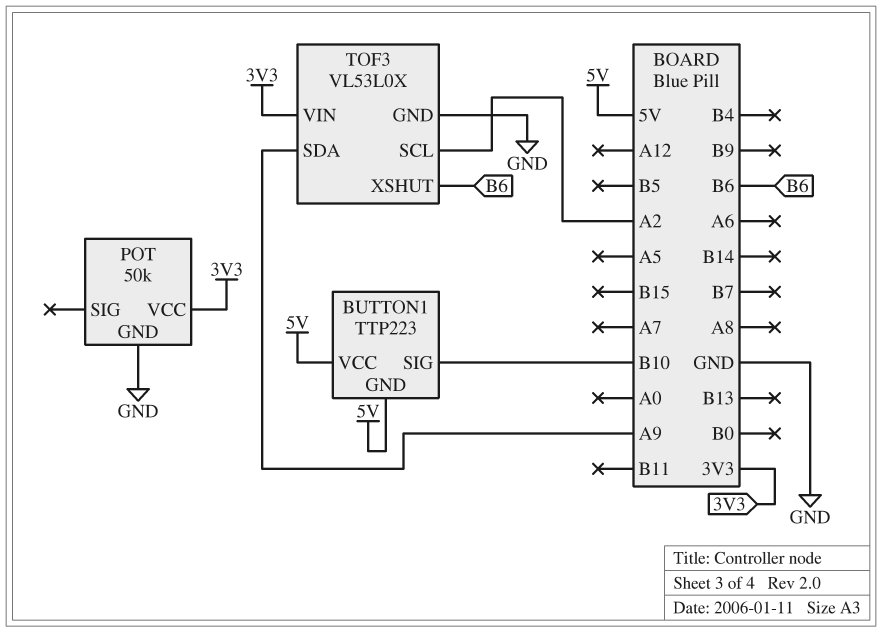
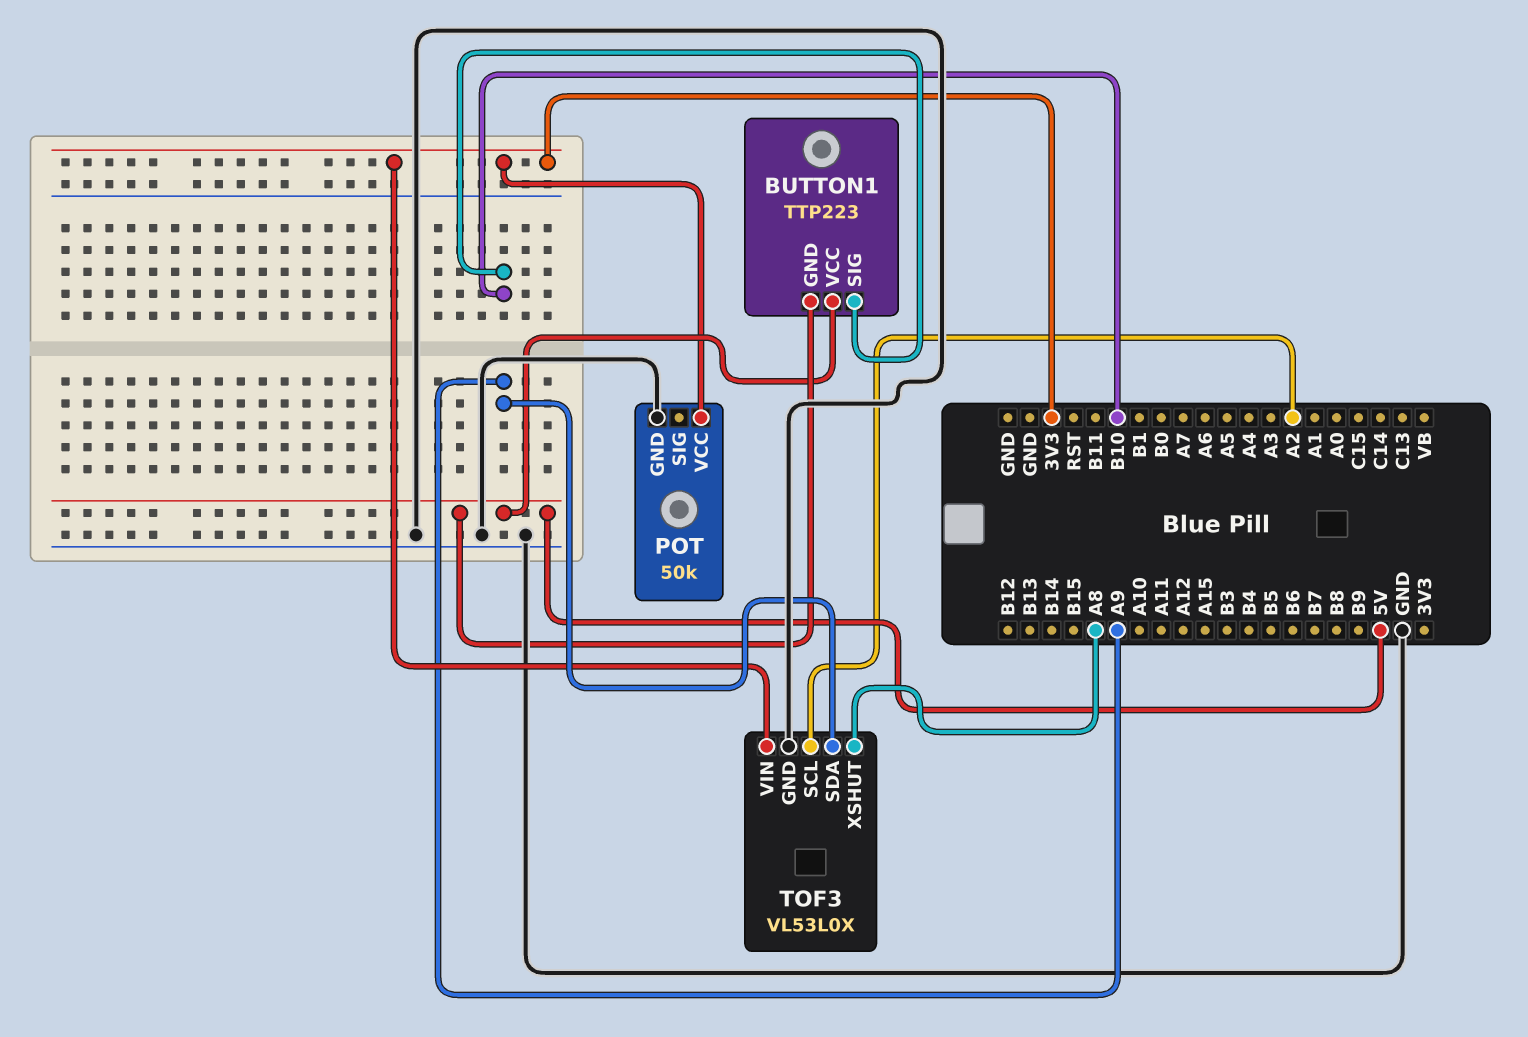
TOF3 pin XSHUT: B6 -> A8

